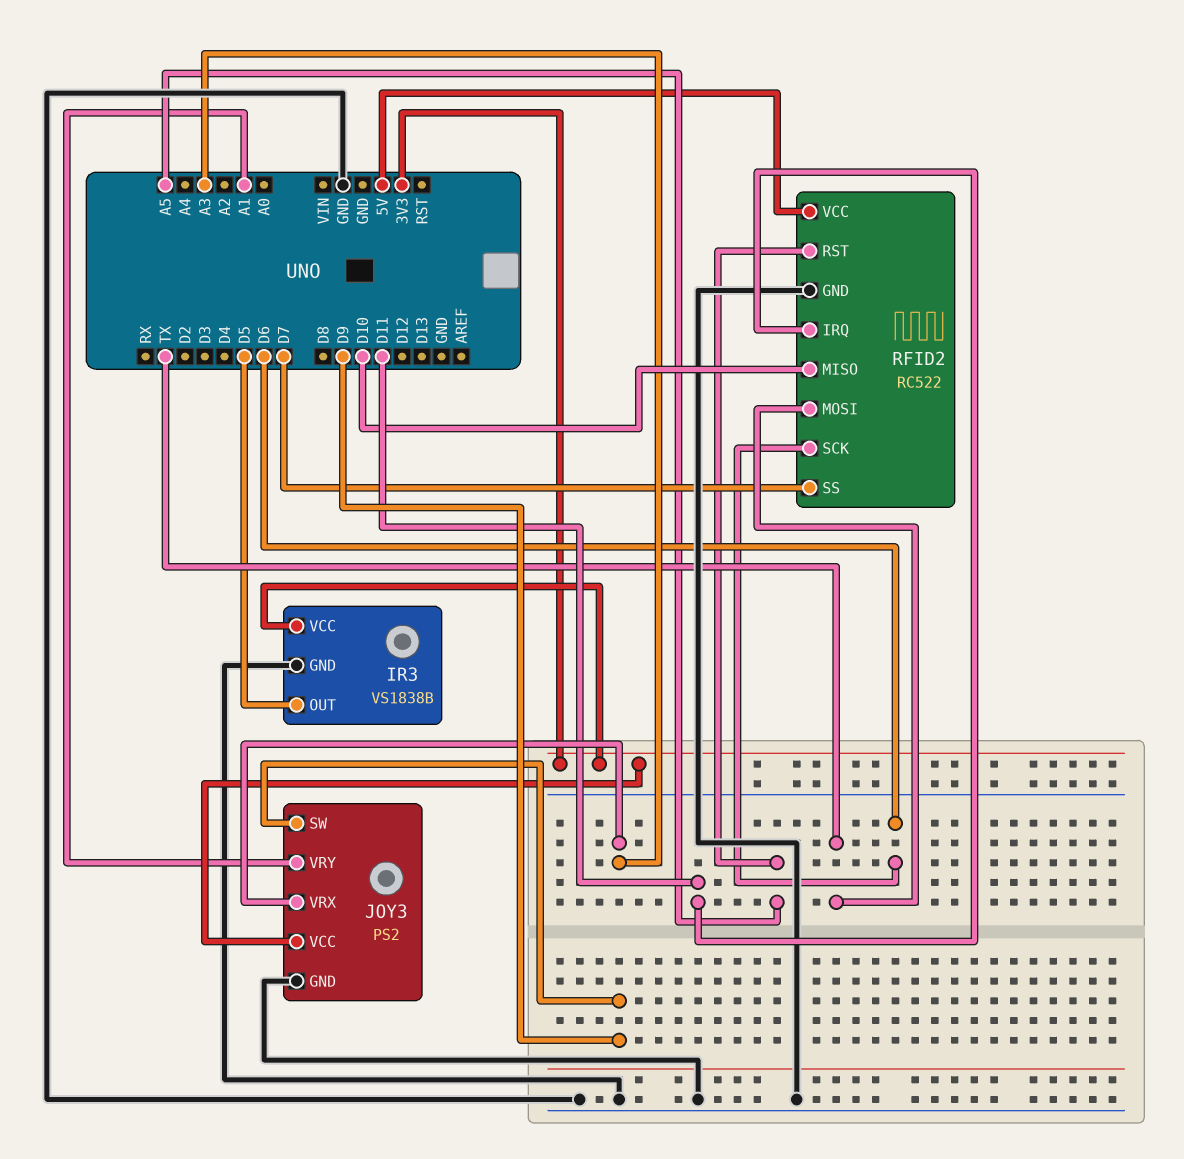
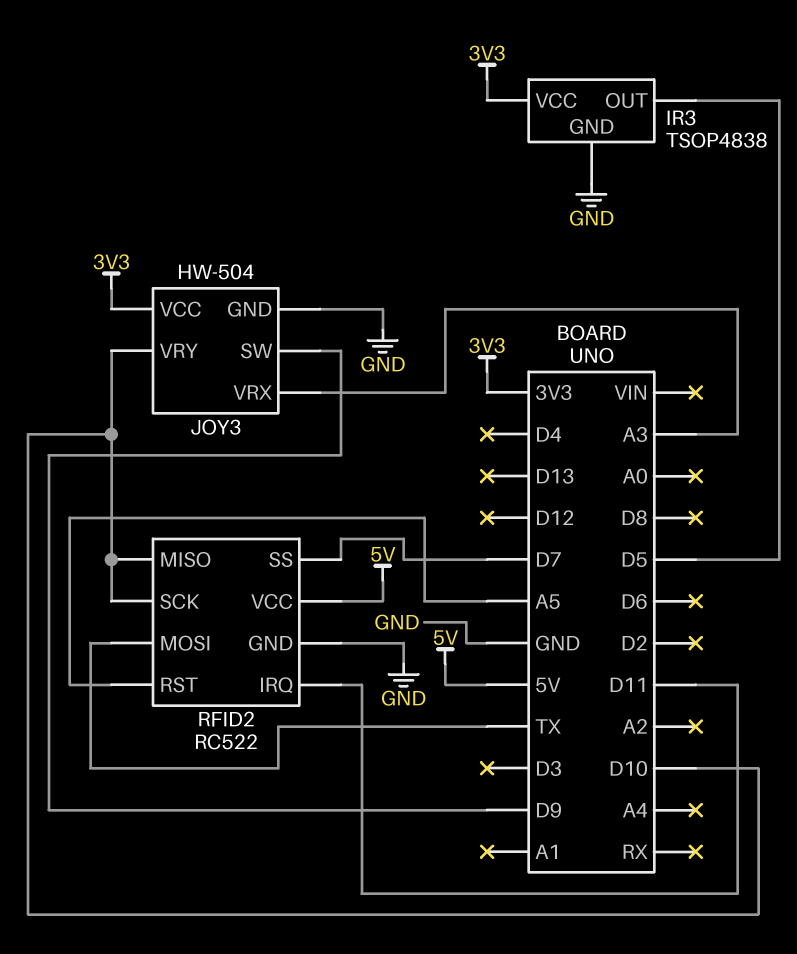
IR3: VS1838B -> TSOP4838
JOY3: PS2 -> HW-504
JOY3 pin VRY: A1 -> D10
RFID2 pin SCK: D6 -> D10

